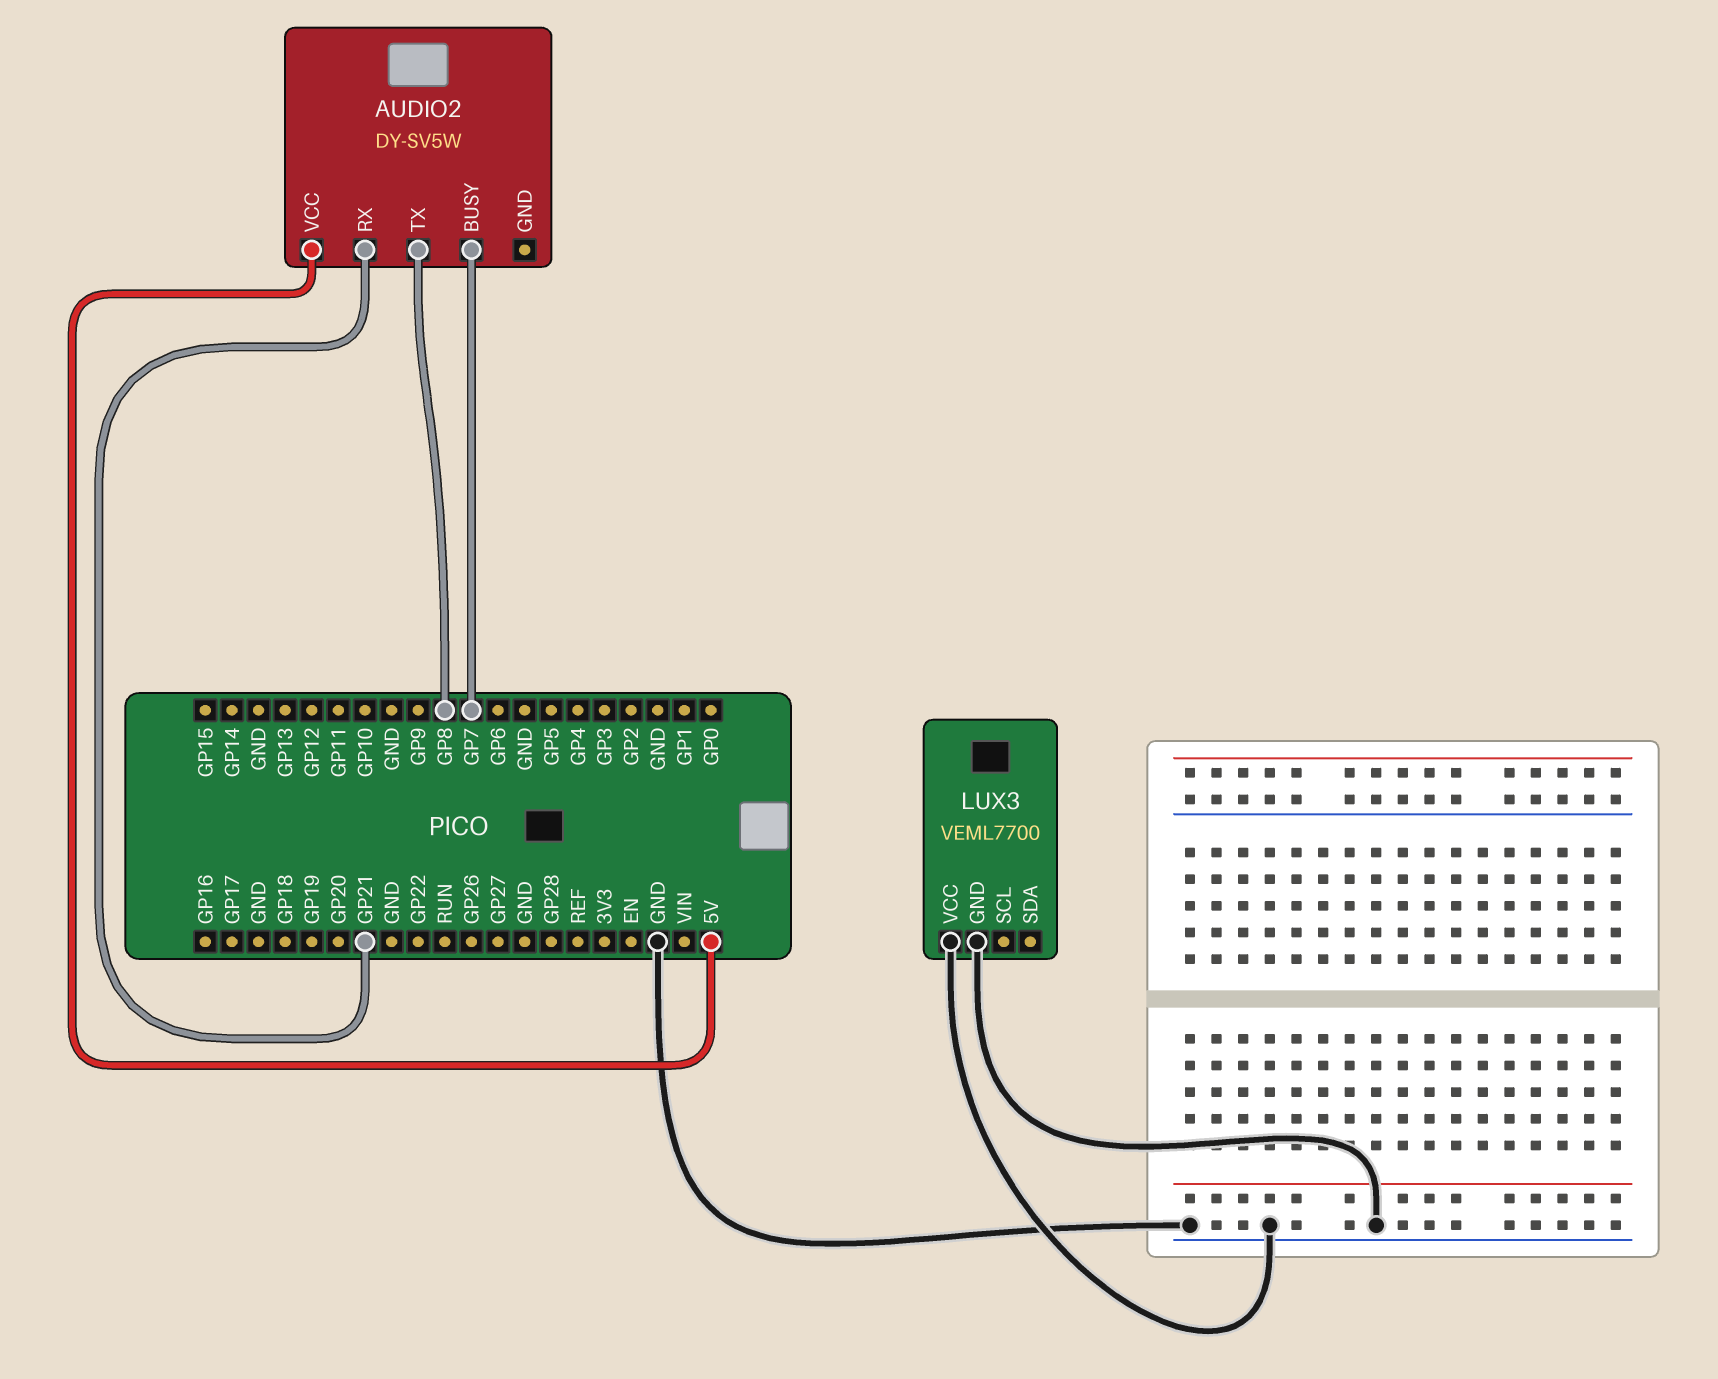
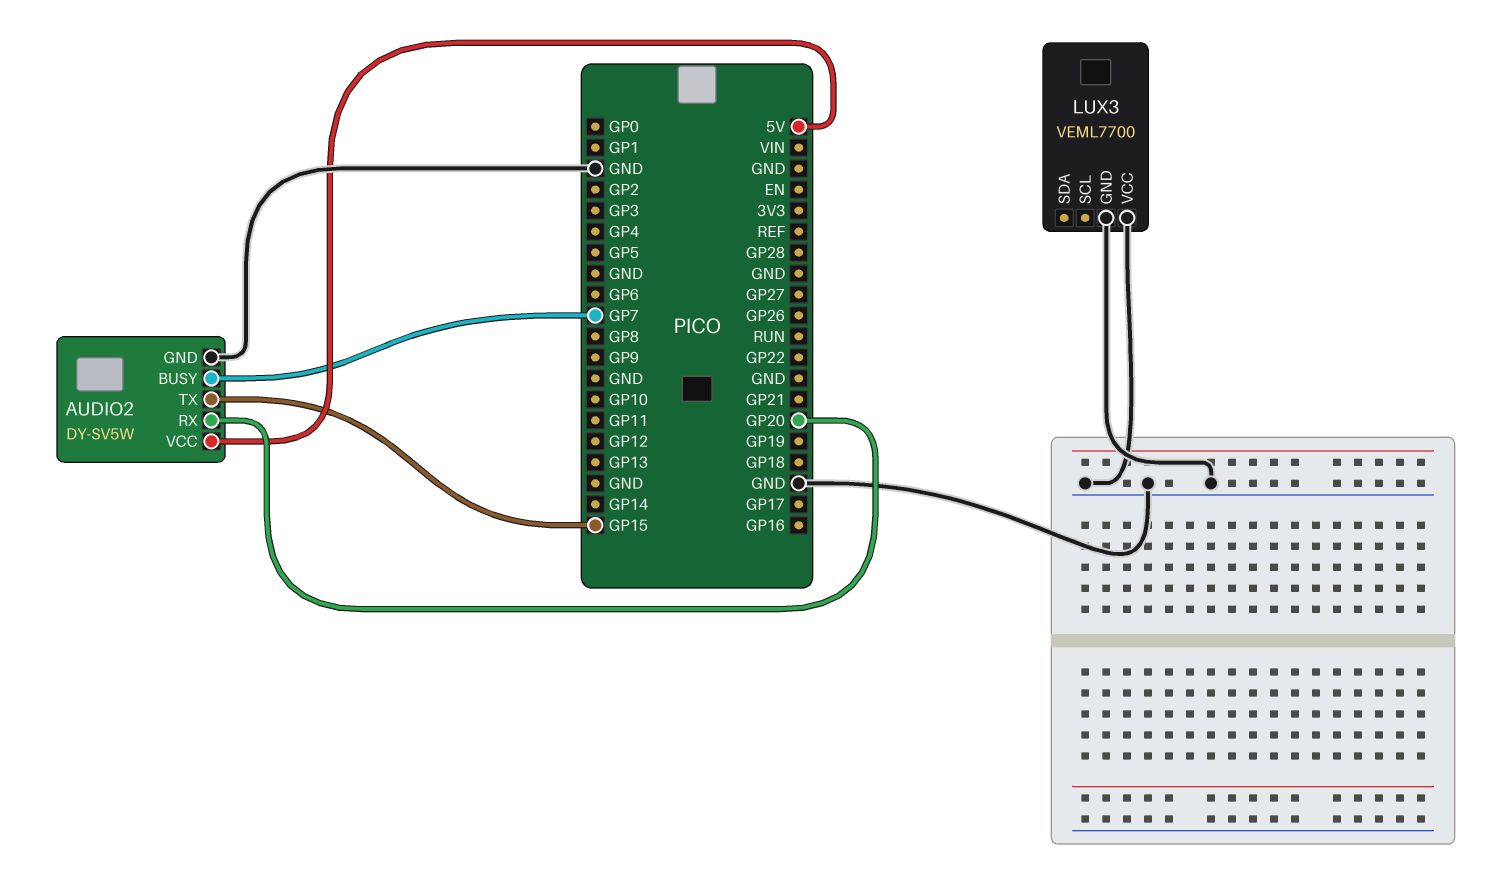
AUDIO2 pin GND: none -> GND
AUDIO2 pin RX: GP21 -> GP20
AUDIO2 pin TX: GP8 -> GP15

